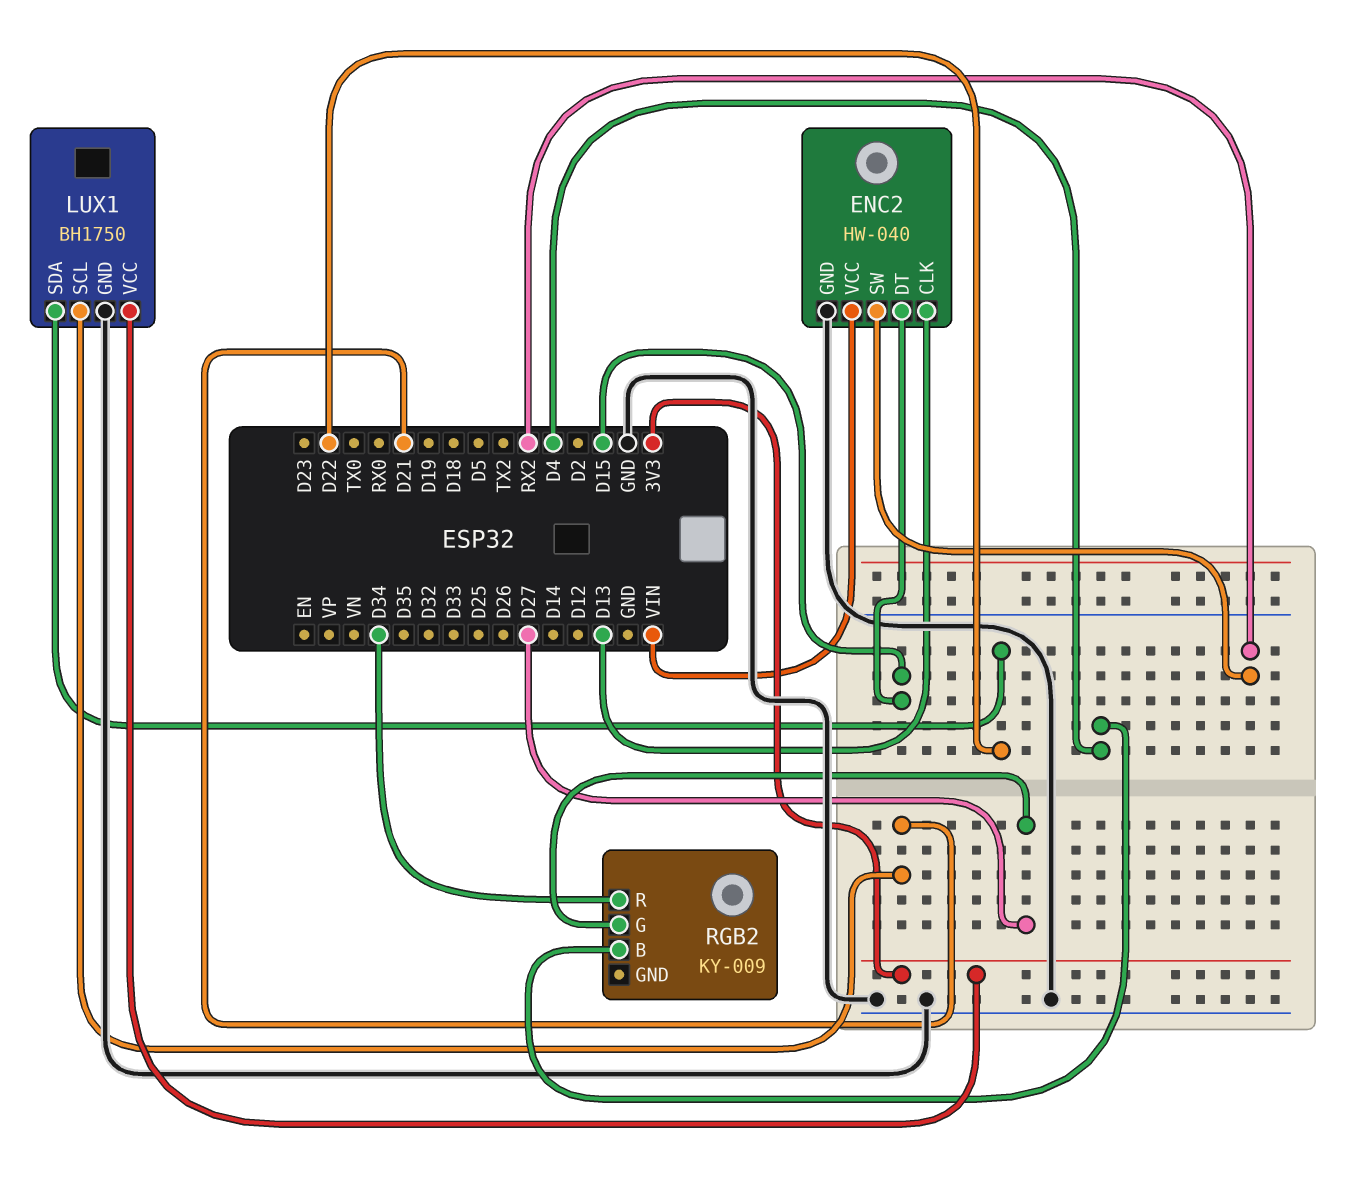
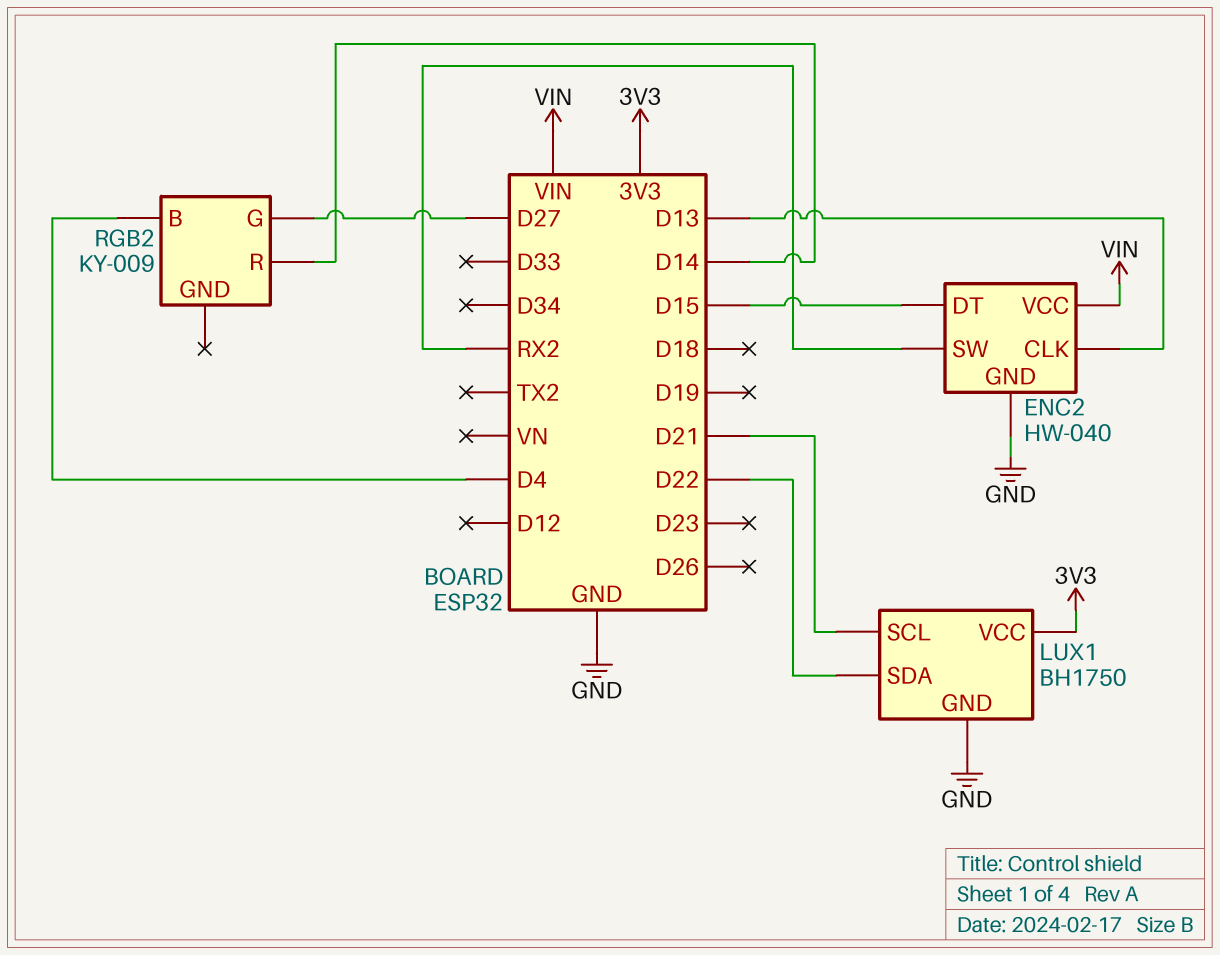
RGB2 pin R: D34 -> D14

